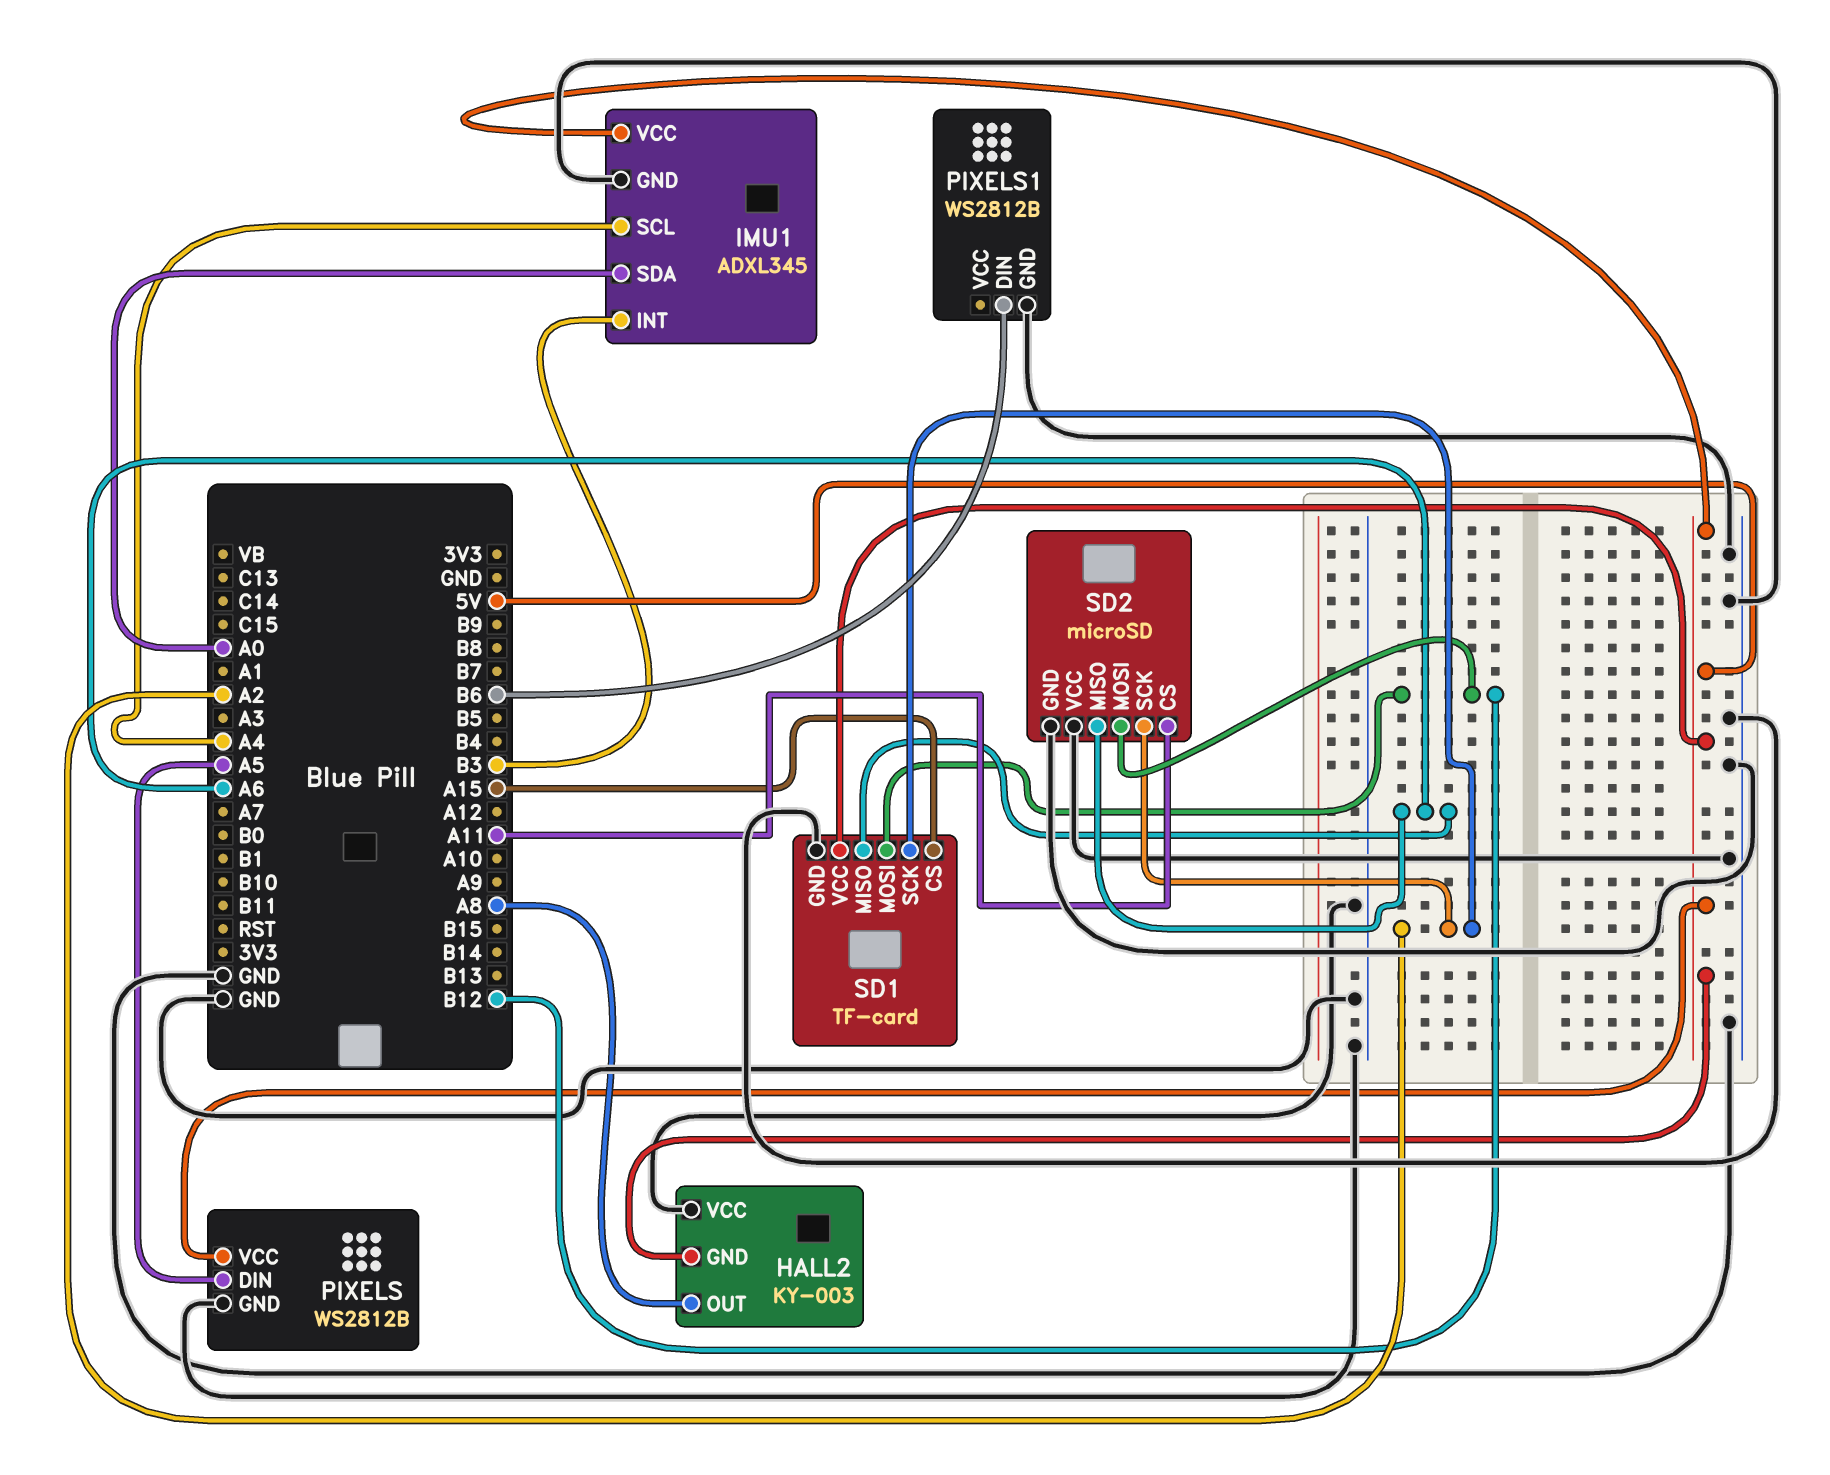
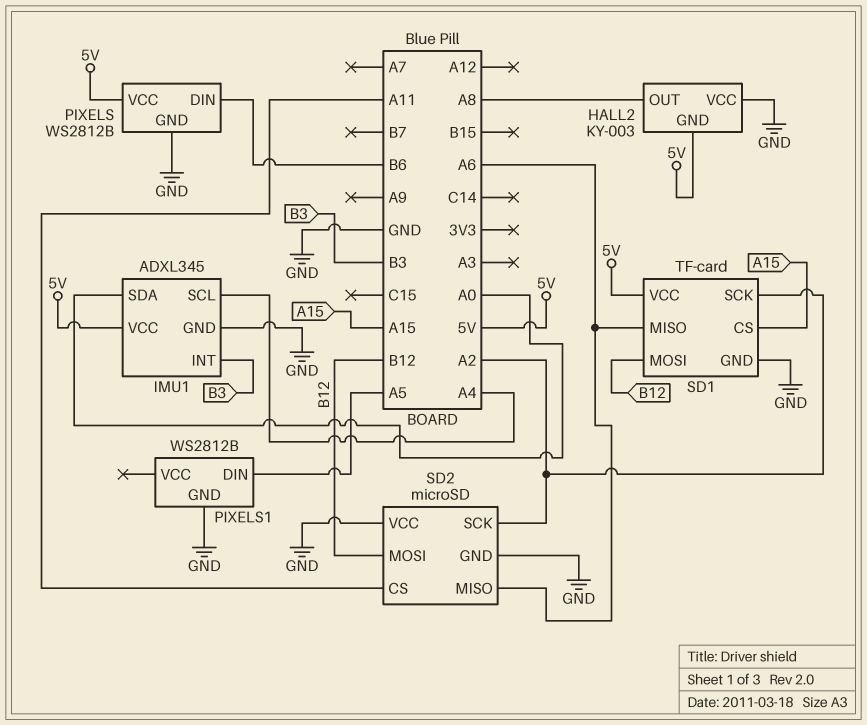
PIXELS pin DIN: A5 -> B6
PIXELS1 pin DIN: B6 -> A5

